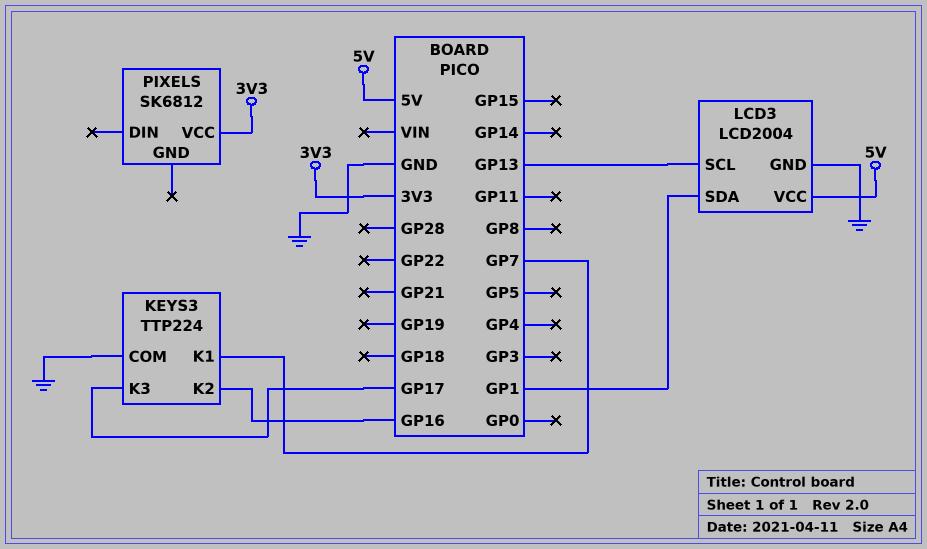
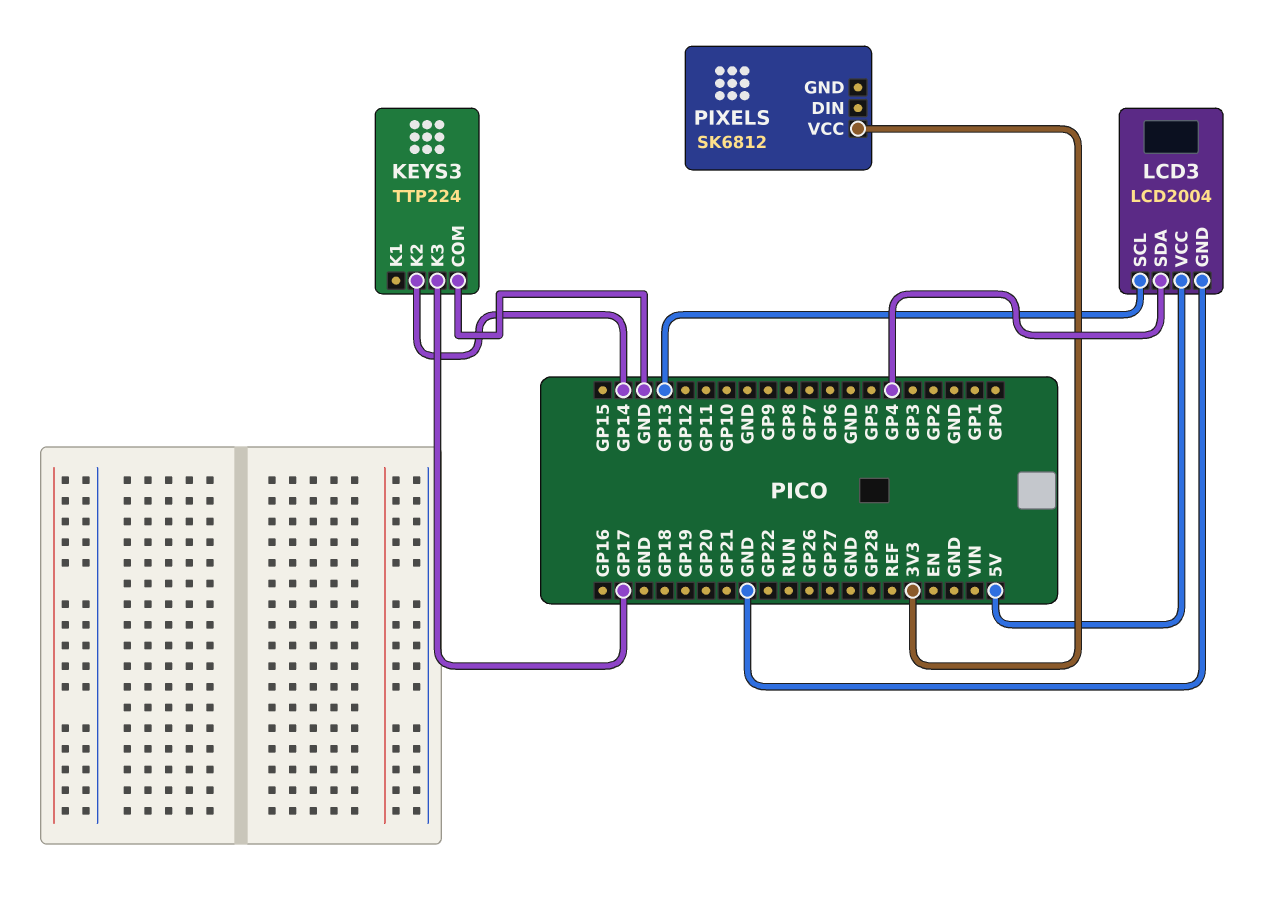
KEYS3 pin K1: GP7 -> none
KEYS3 pin K2: GP16 -> GP14
LCD3 pin SDA: GP1 -> GP4

